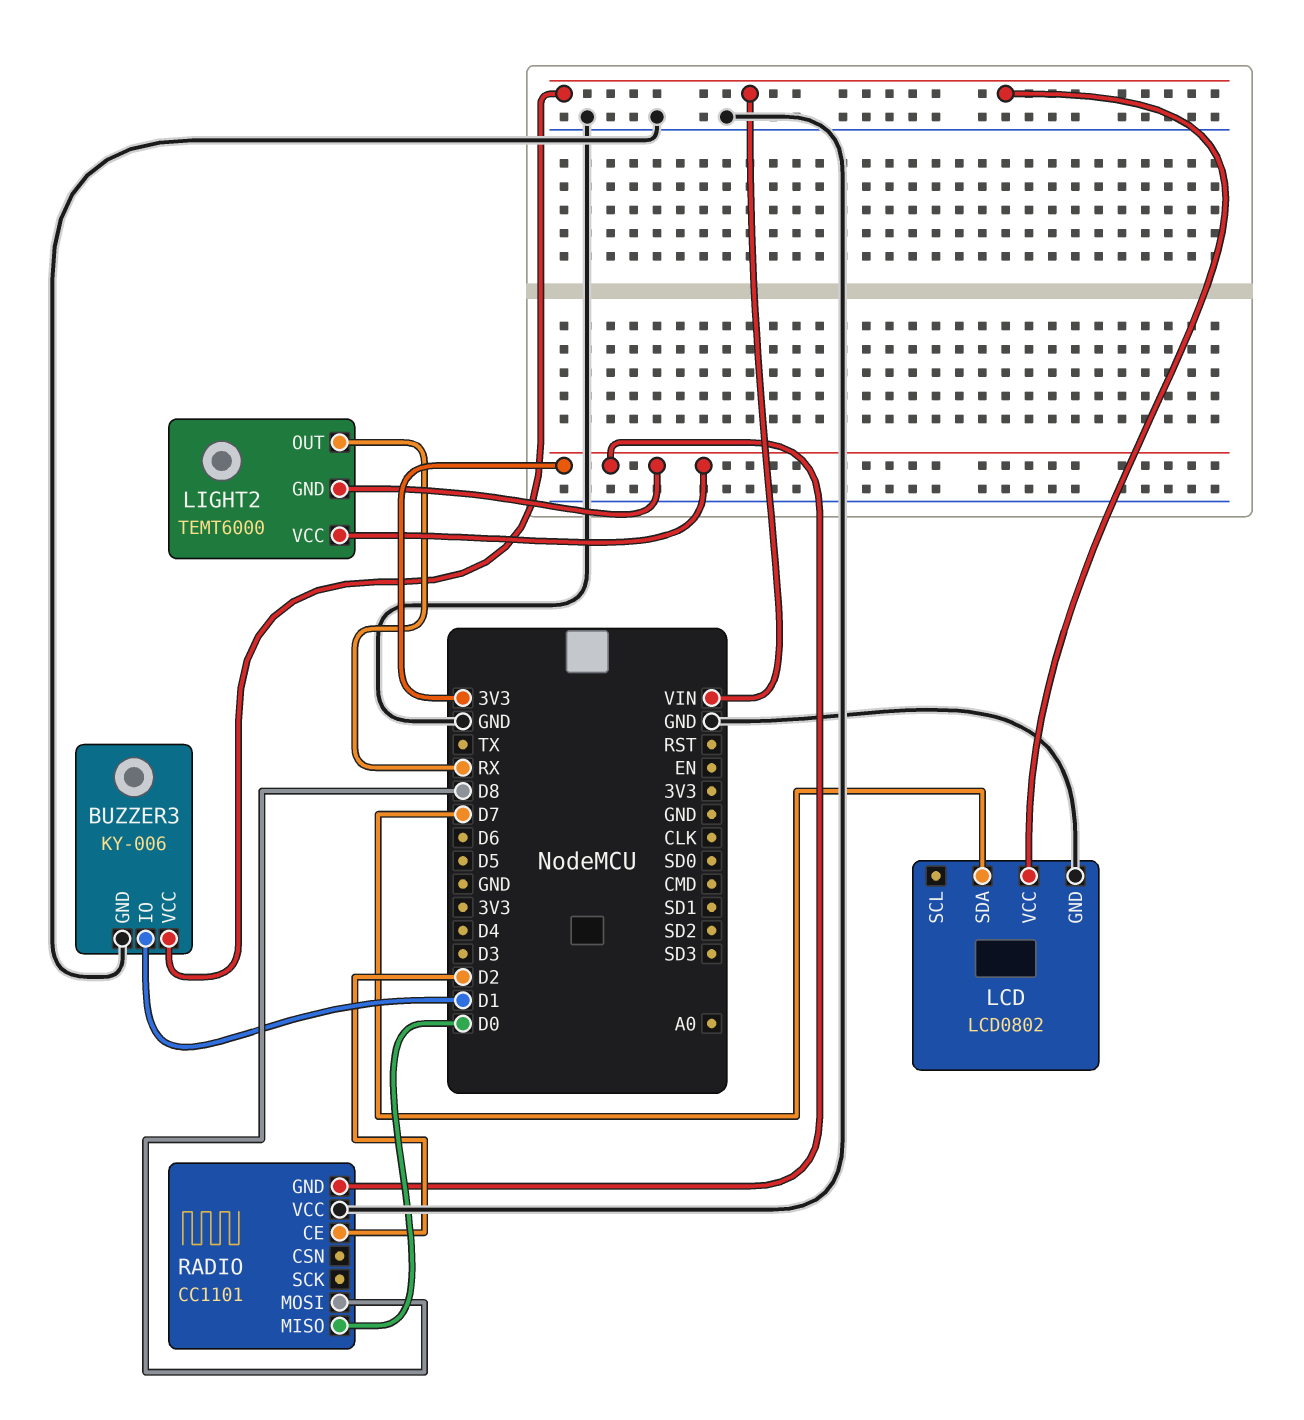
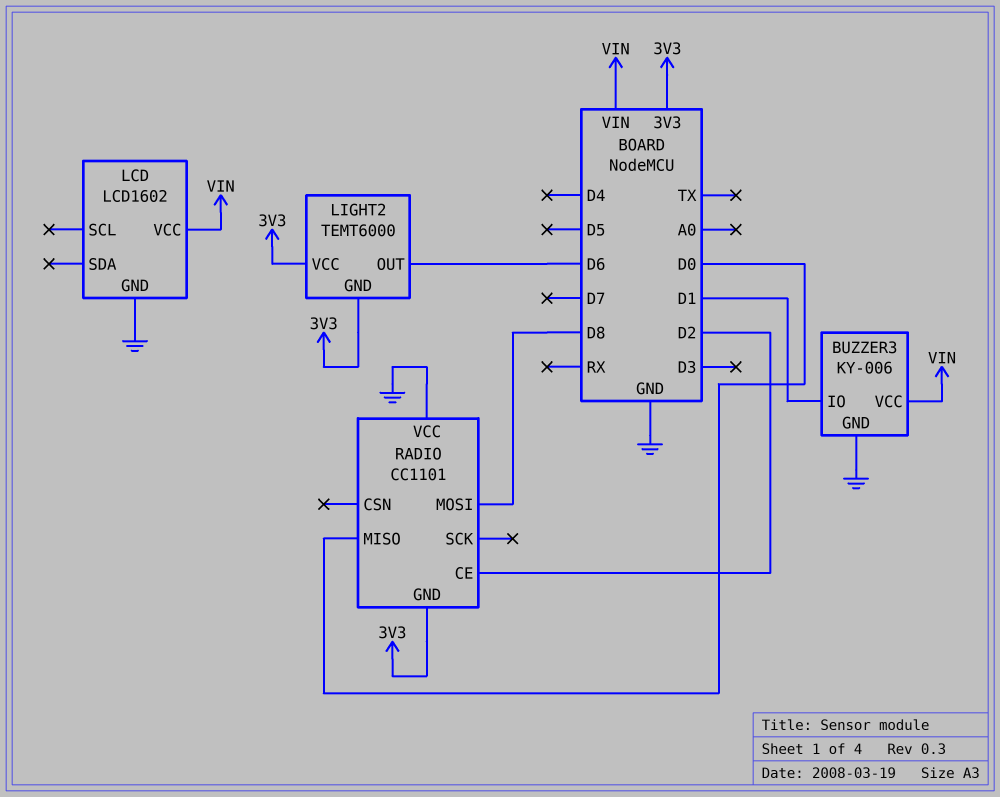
LCD: LCD0802 -> LCD1602
LCD pin SDA: D7 -> none
LIGHT2 pin OUT: RX -> D6

